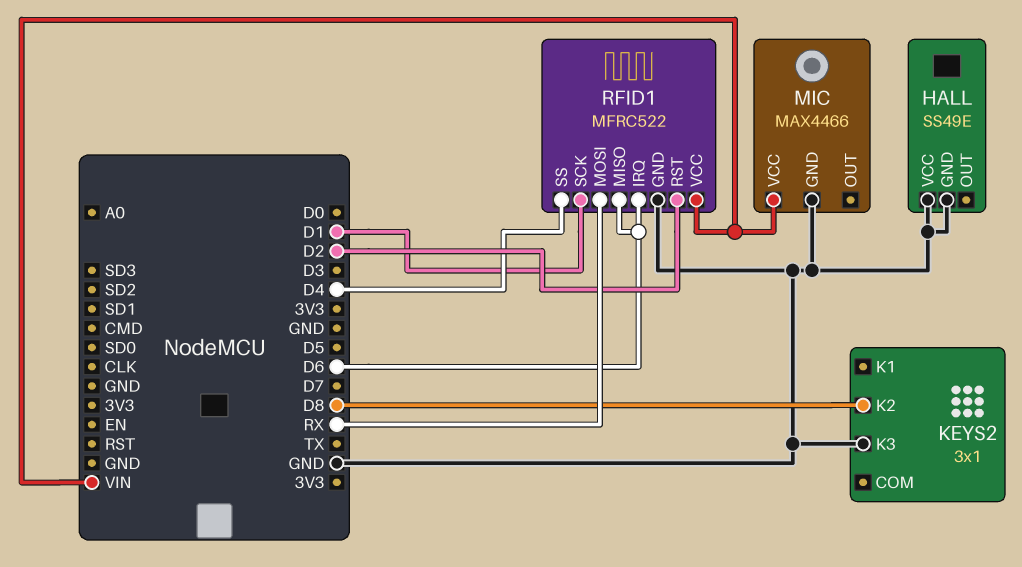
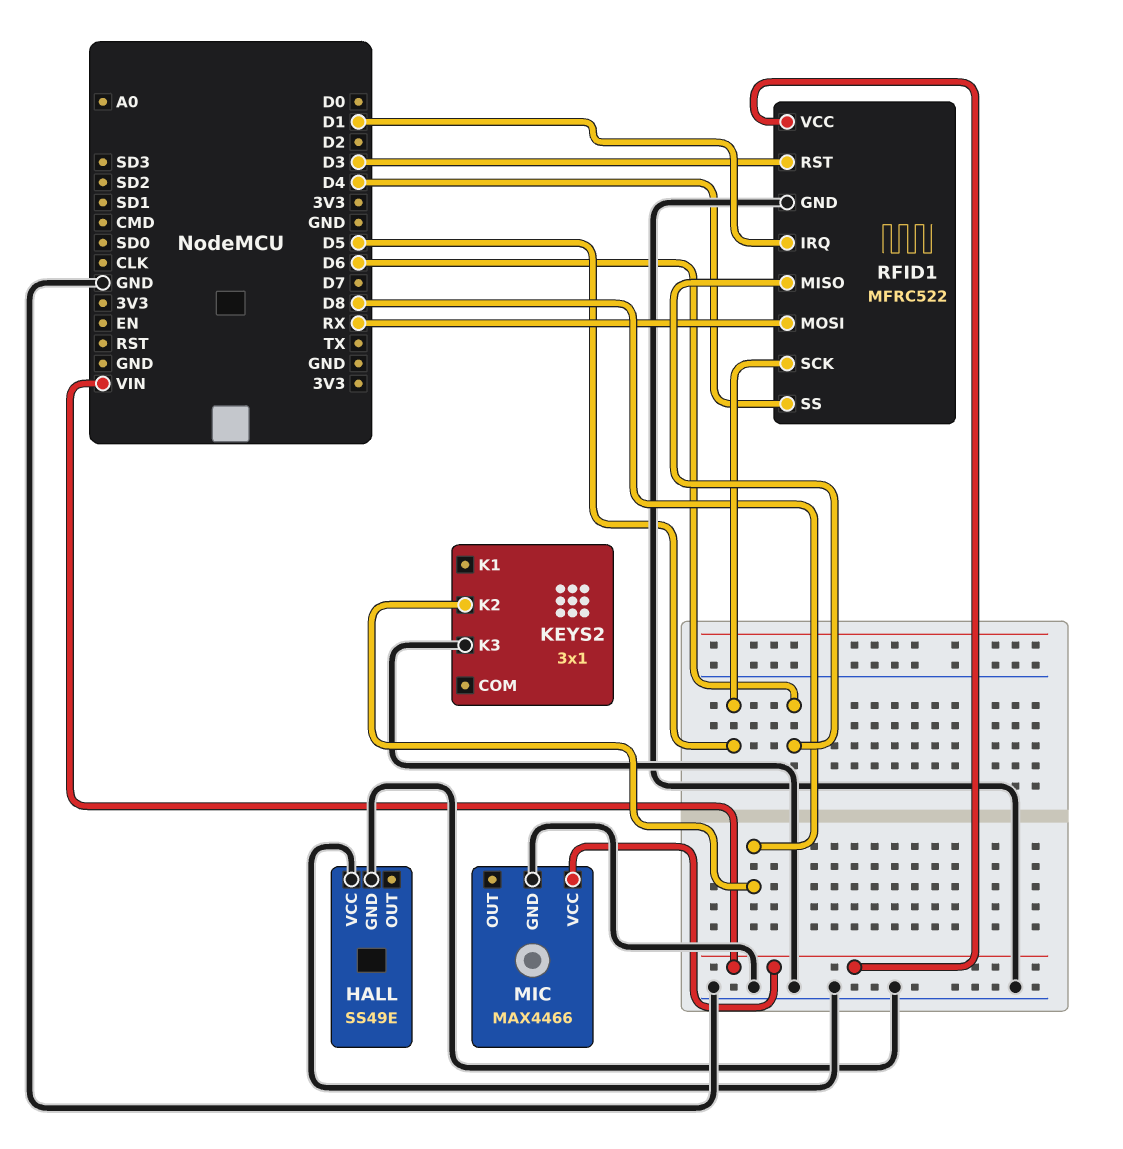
RFID1 pin IRQ: D6 -> D1
RFID1 pin RST: D2 -> D3
RFID1 pin SCK: D1 -> D5

